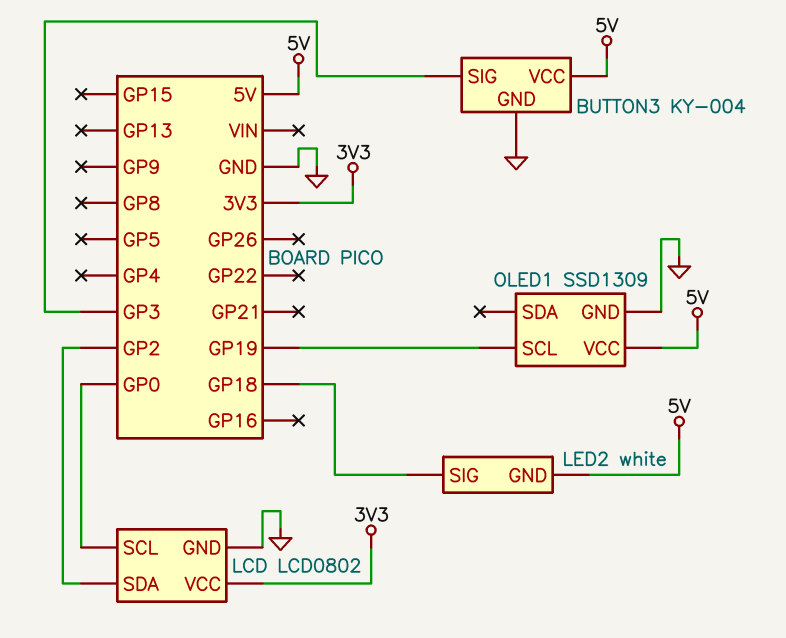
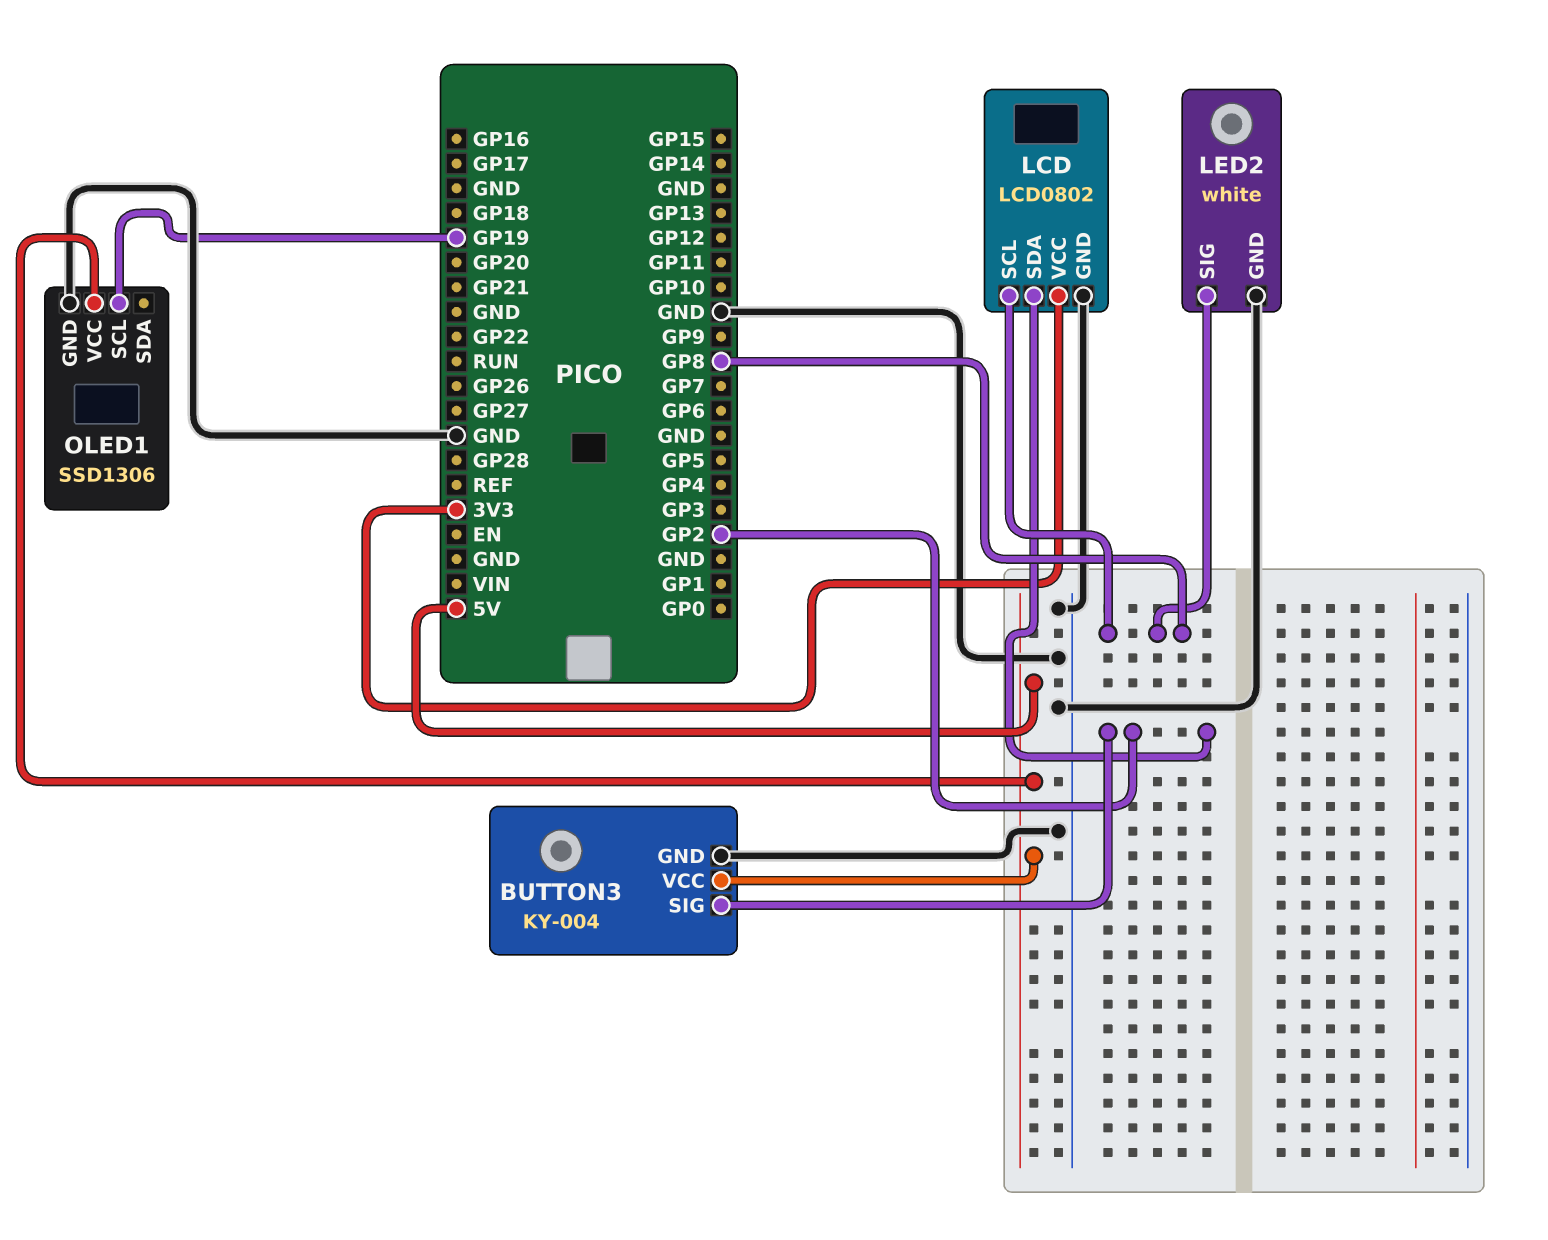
BUTTON3 pin SIG: GP3 -> GP2
LCD pin SCL: GP0 -> GP8
LED2 pin GND: 5V -> GND
LED2 pin SIG: GP18 -> GP8
OLED1: SSD1309 -> SSD1306

